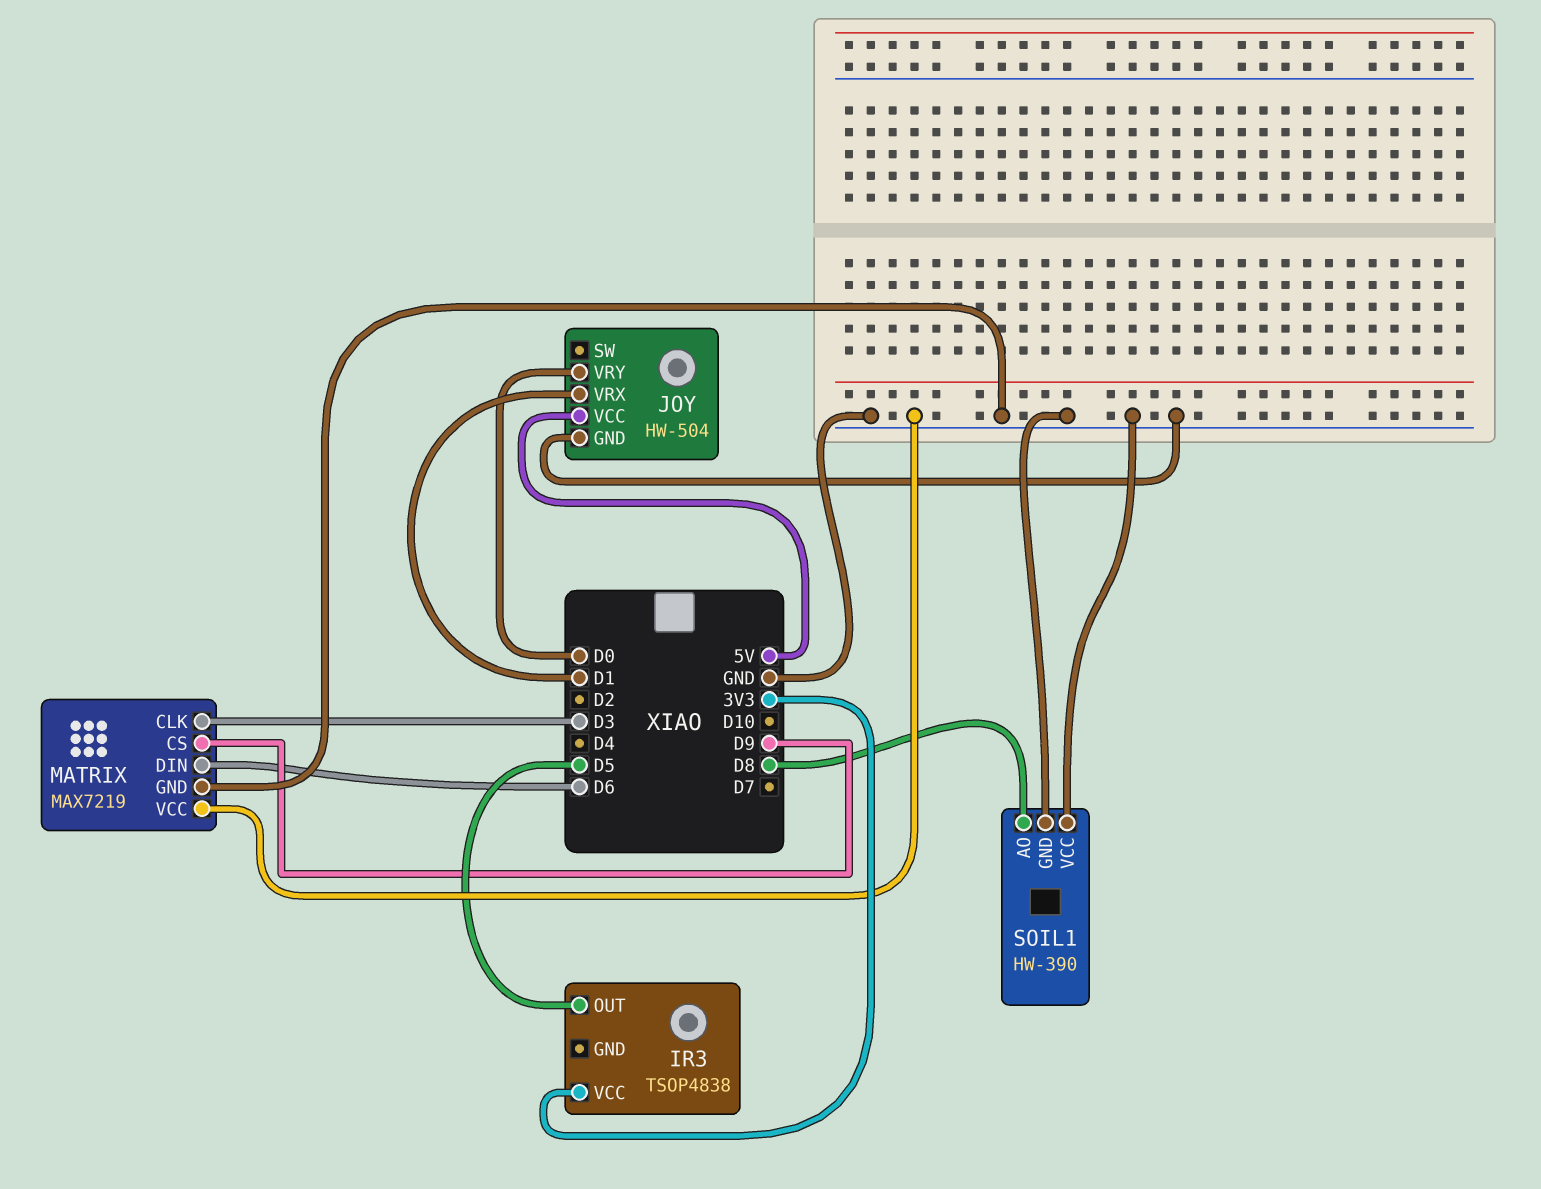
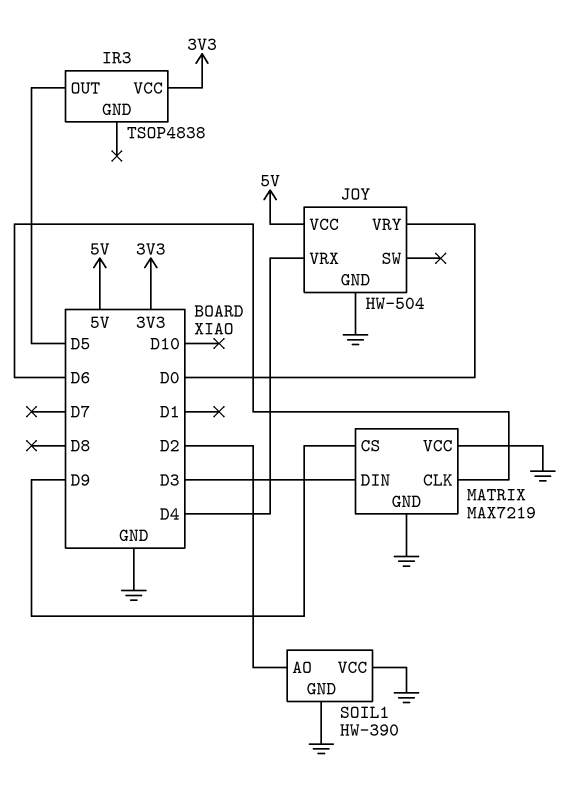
JOY pin VRX: D1 -> D4
MATRIX pin CLK: D3 -> D6
MATRIX pin DIN: D6 -> D3
SOIL1 pin AO: D8 -> D2

